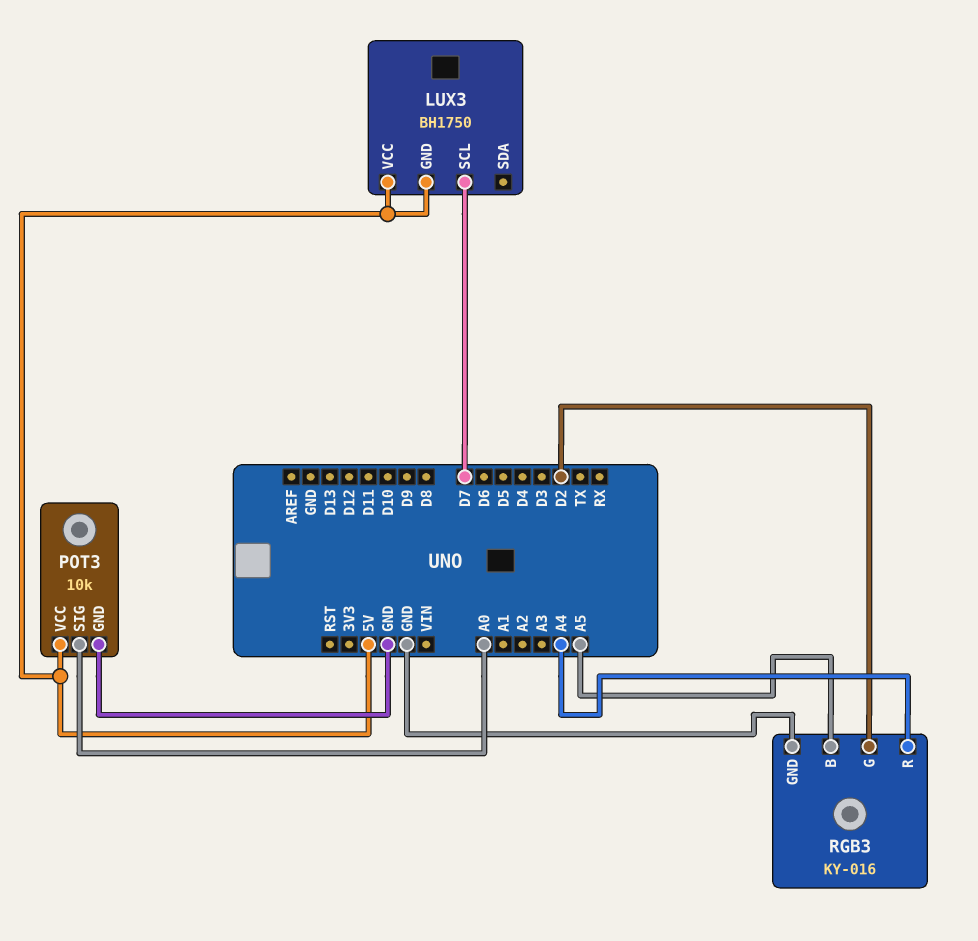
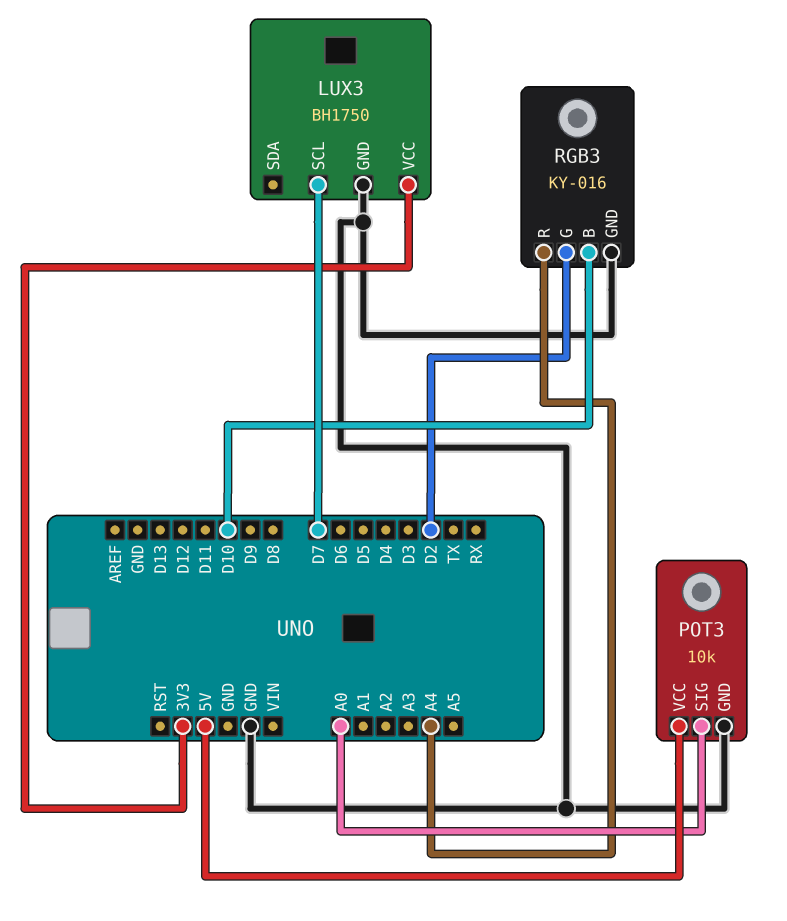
LUX3 pin GND: 5V -> GND
LUX3 pin VCC: 5V -> 3V3
RGB3 pin B: A5 -> D10

